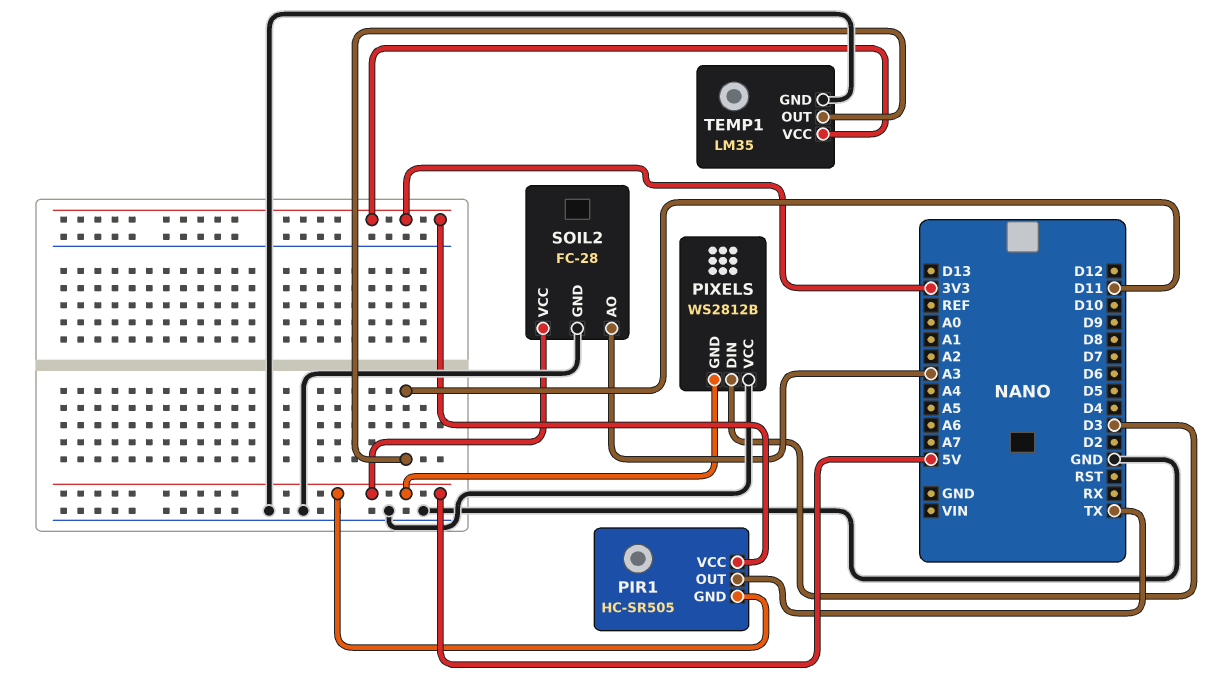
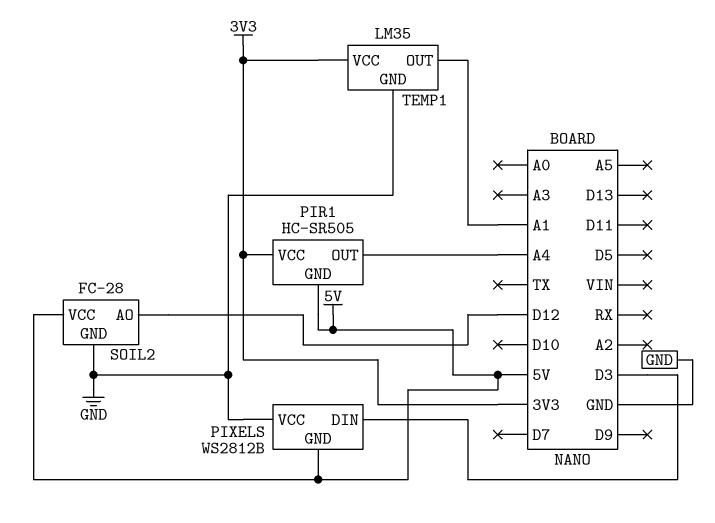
PIR1 pin OUT: TX -> A4
SOIL2 pin AO: A3 -> D12
TEMP1 pin OUT: D11 -> A1

